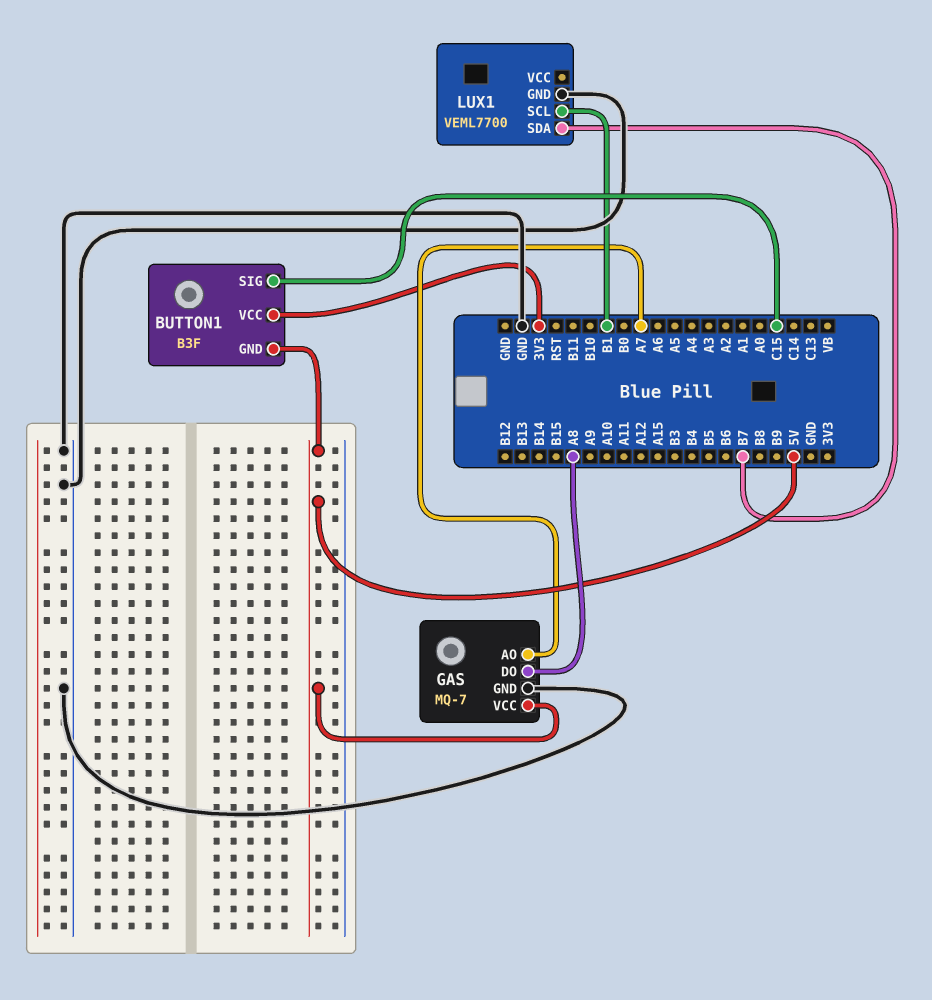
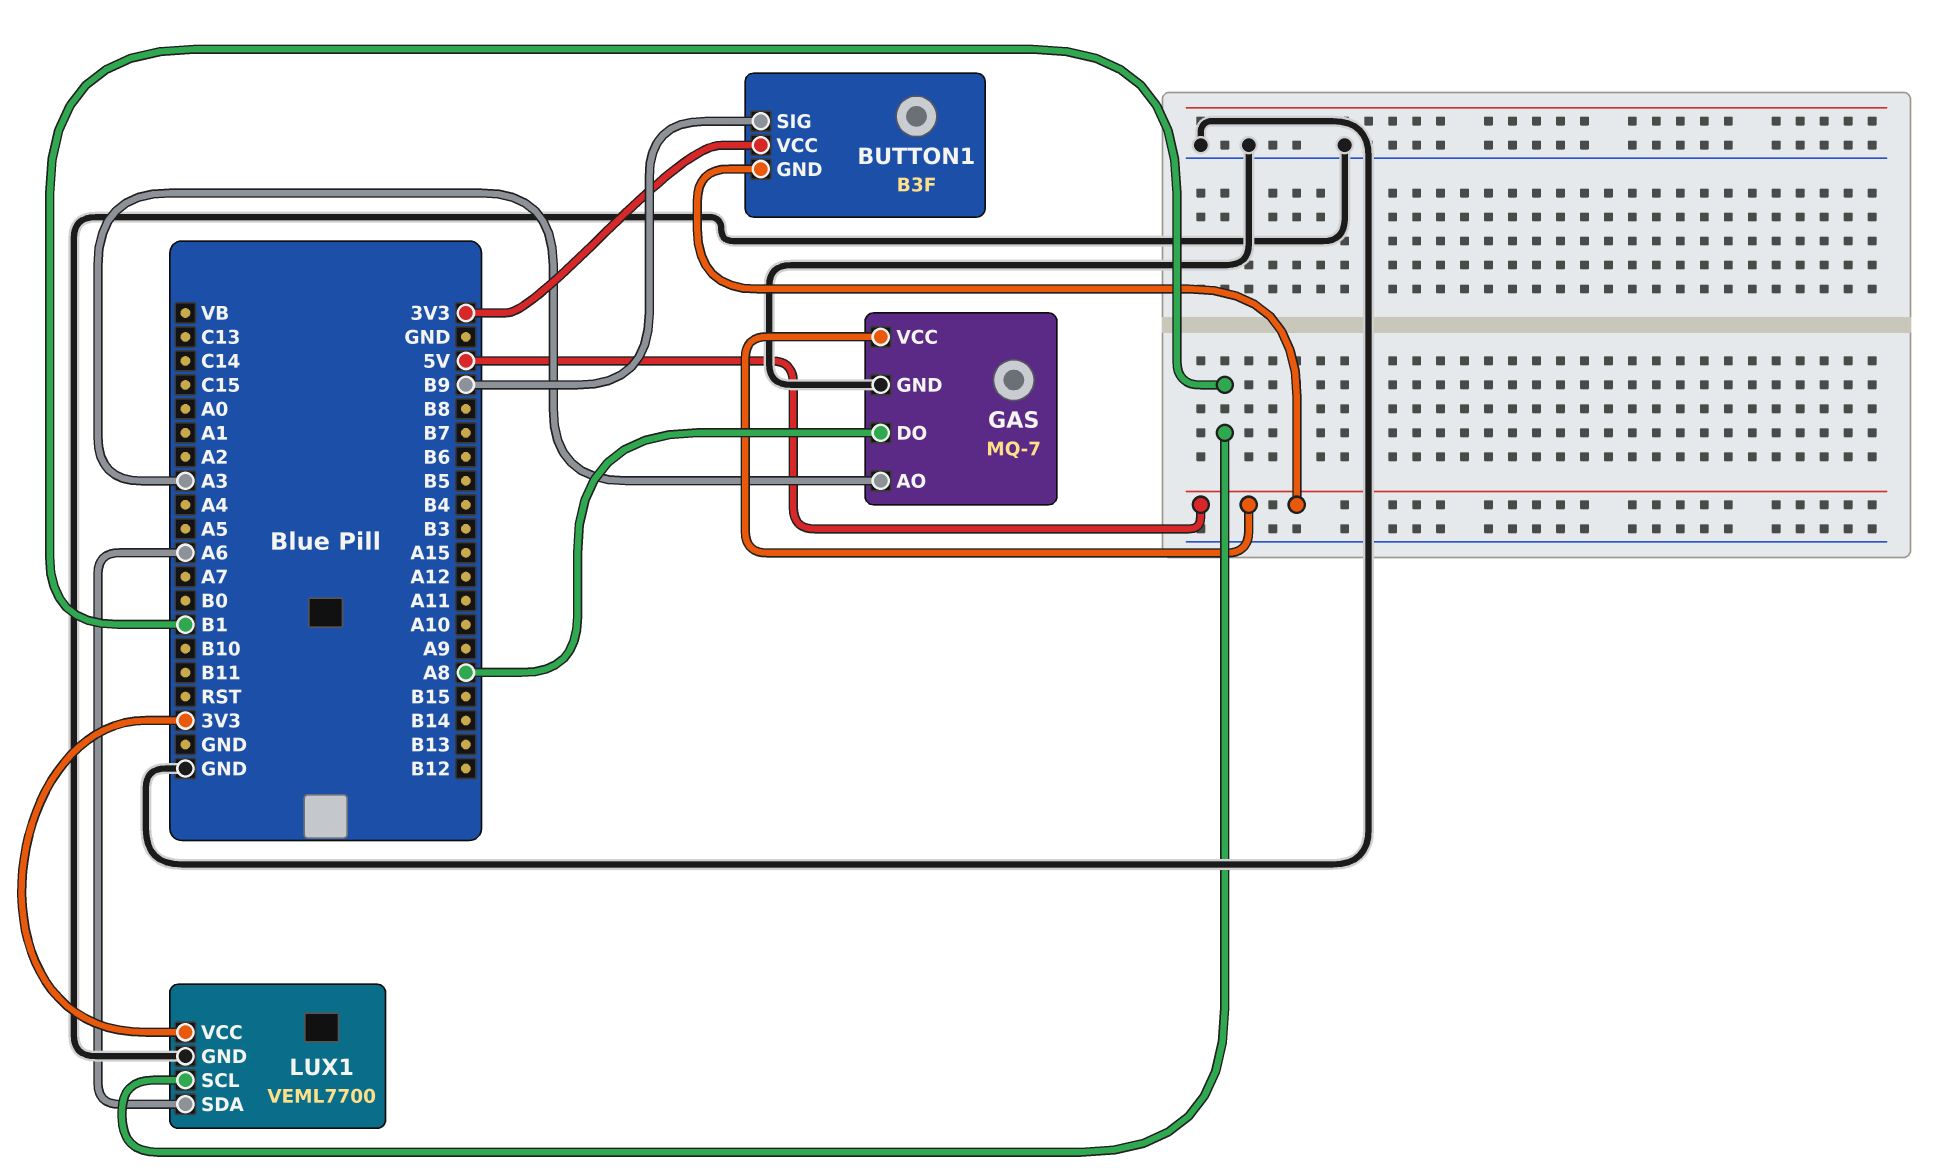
BUTTON1 pin SIG: C15 -> B9
GAS pin AO: A7 -> A3
LUX1 pin SDA: B7 -> A6
LUX1 pin VCC: none -> 3V3

